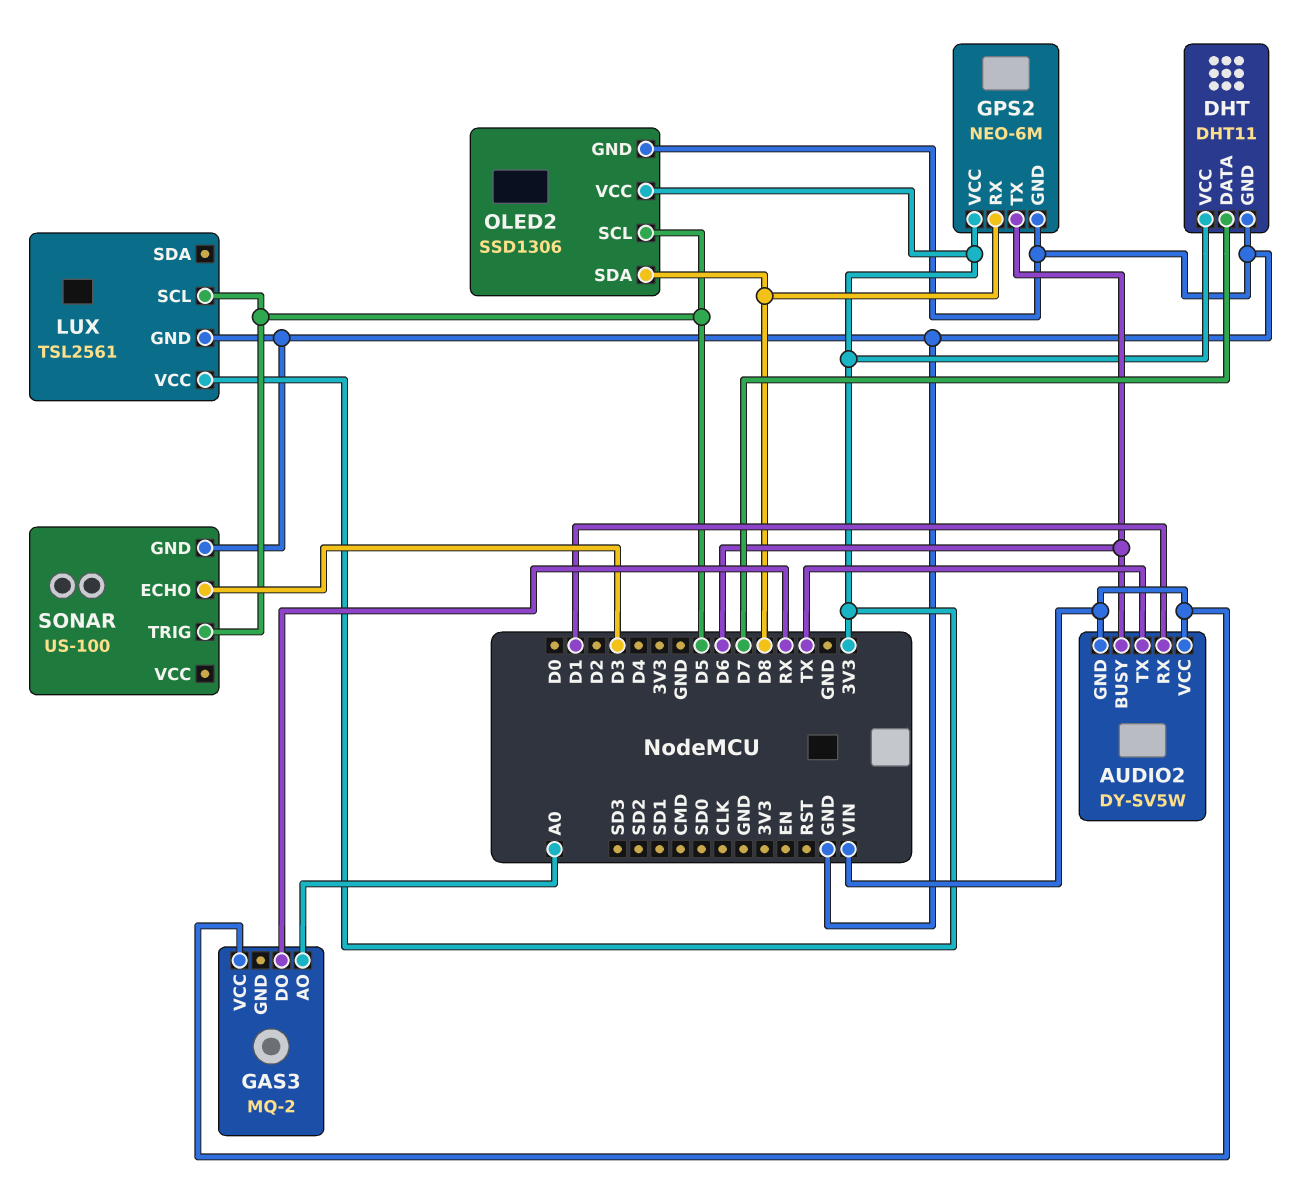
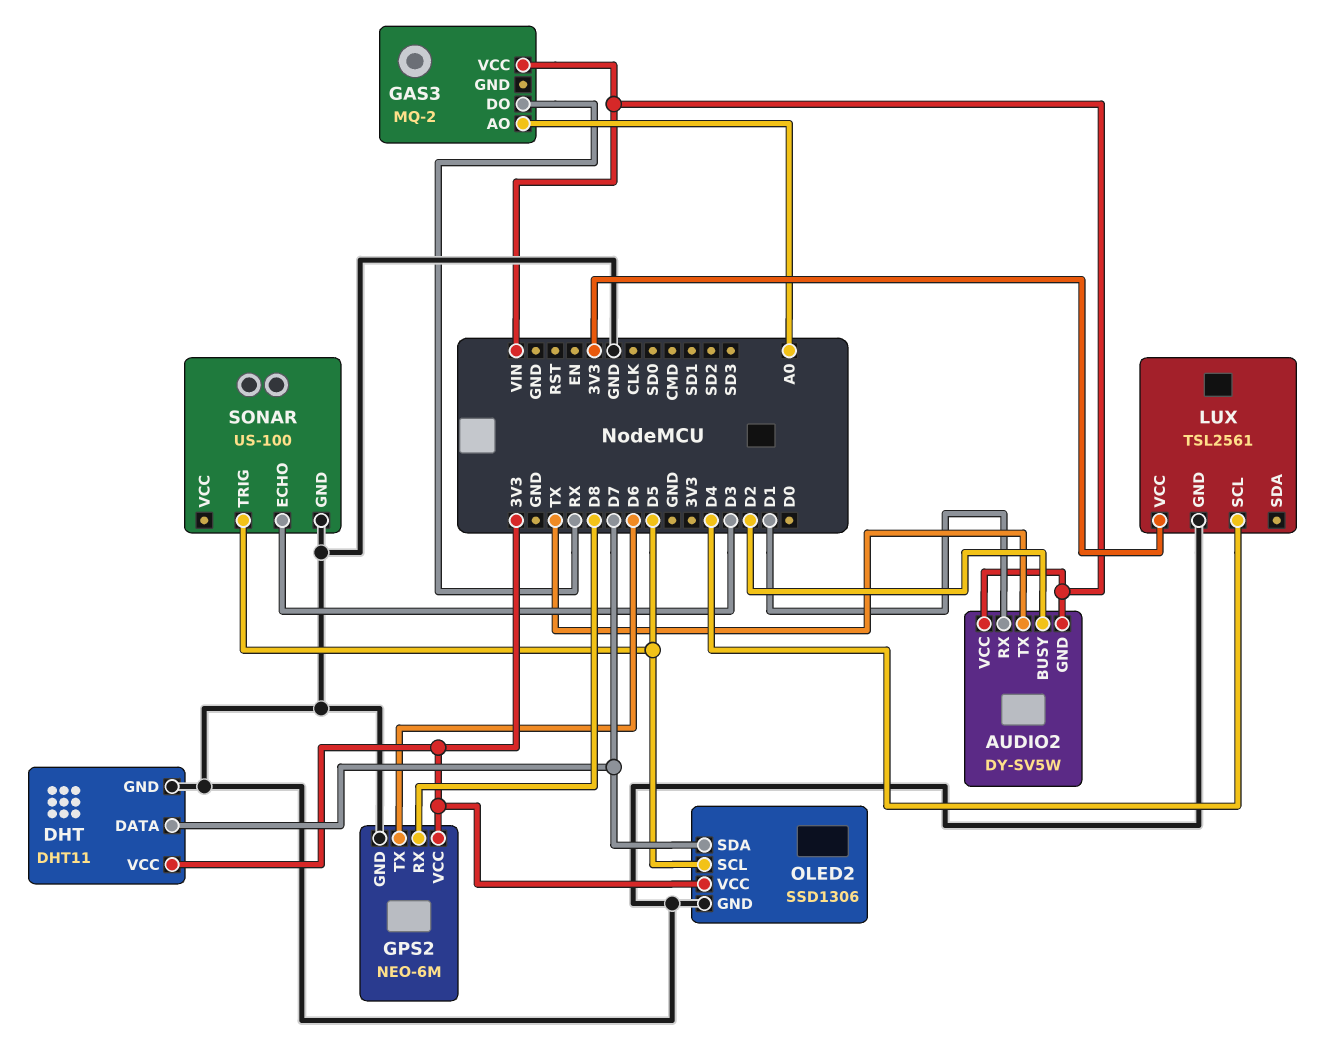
AUDIO2 pin BUSY: D6 -> D2
LUX pin SCL: D5 -> D4
OLED2 pin SDA: D8 -> D7

